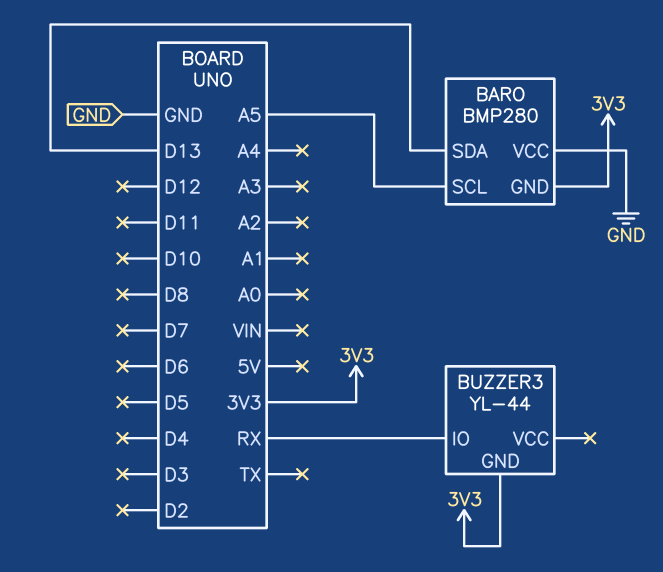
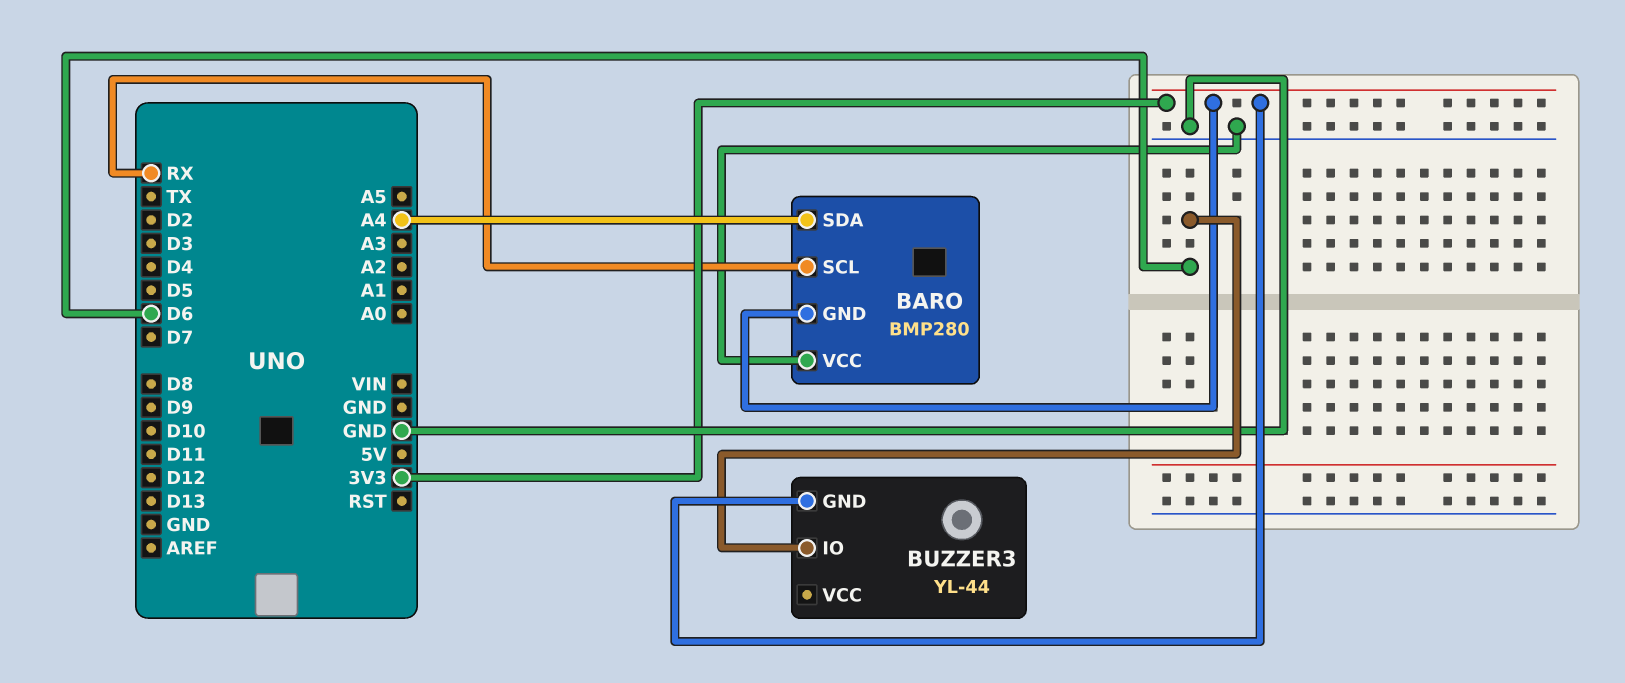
BARO pin SCL: A5 -> RX
BARO pin SDA: D13 -> A4
BUZZER3 pin IO: RX -> D6

